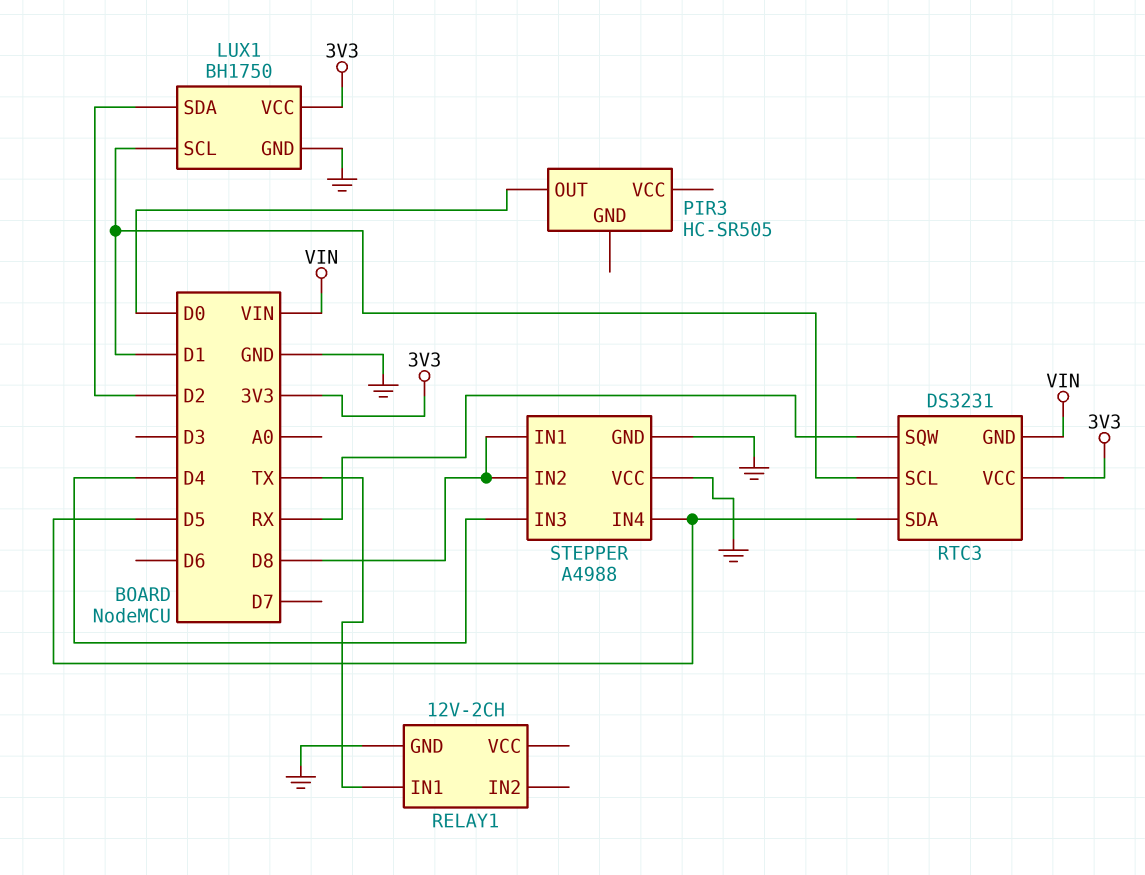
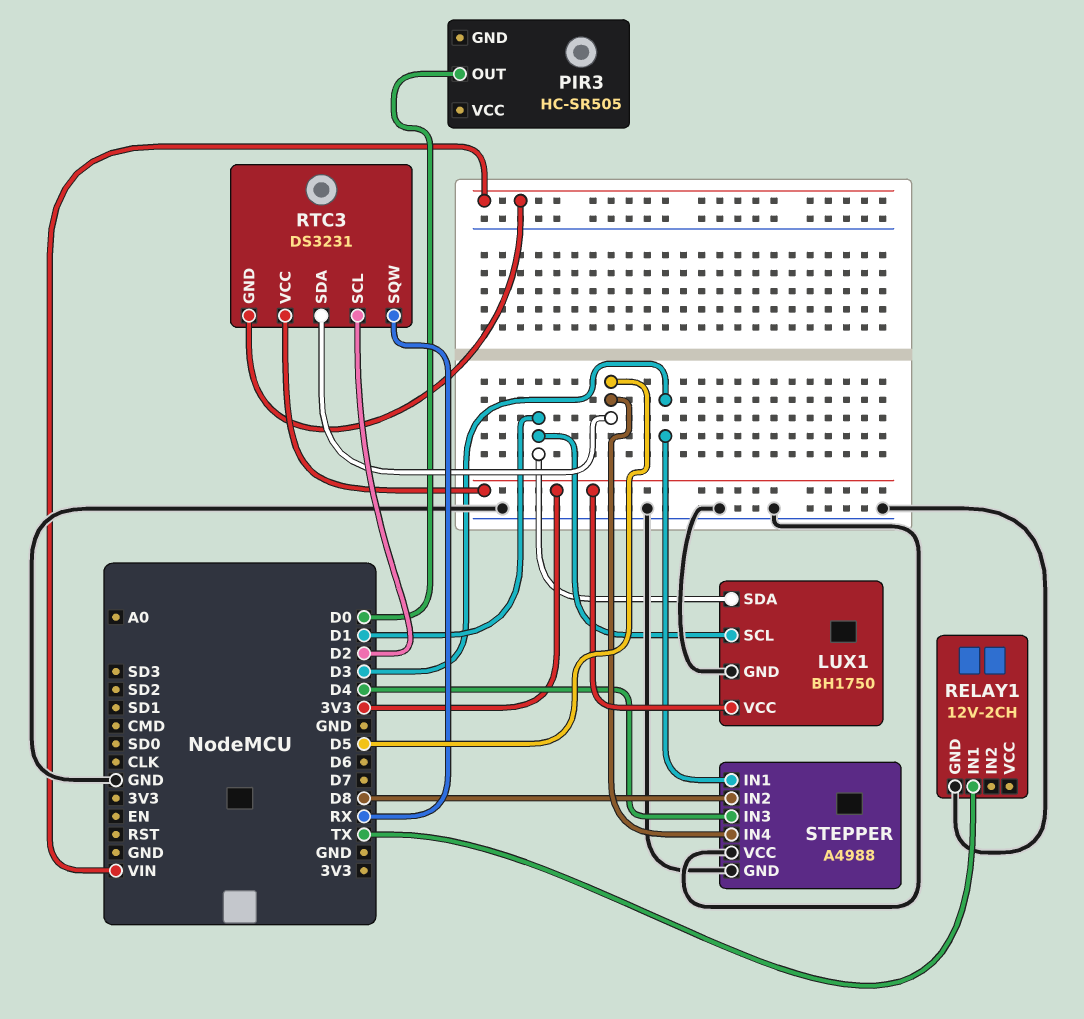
LUX1 pin SDA: D2 -> D1
RTC3 pin SCL: D1 -> D2
STEPPER pin IN1: D8 -> D3

